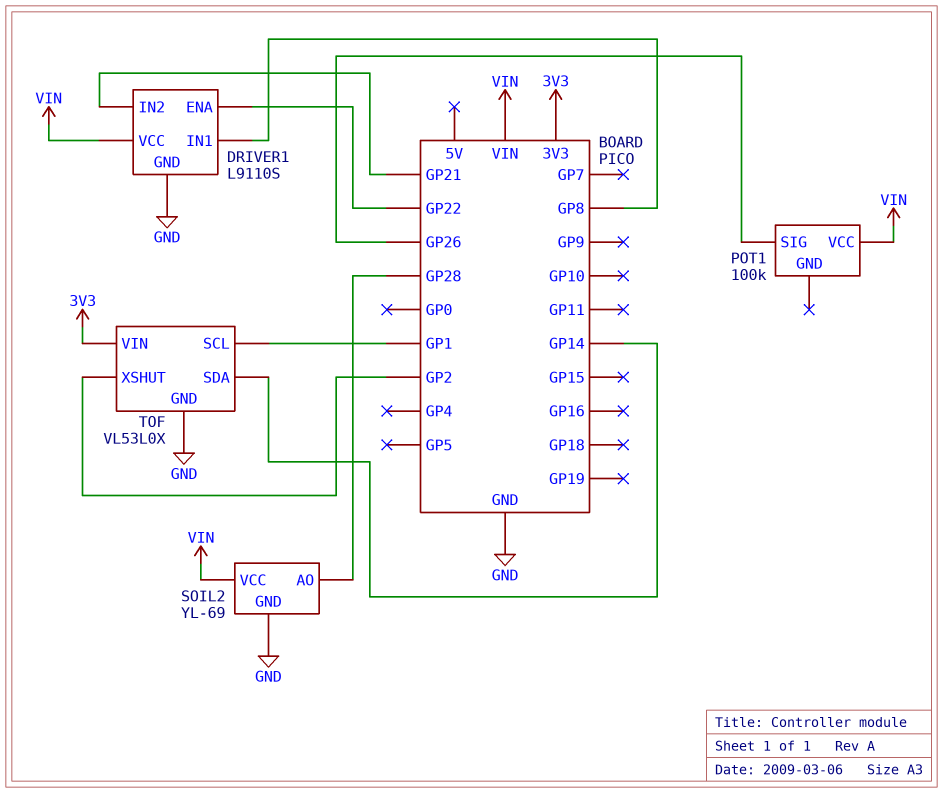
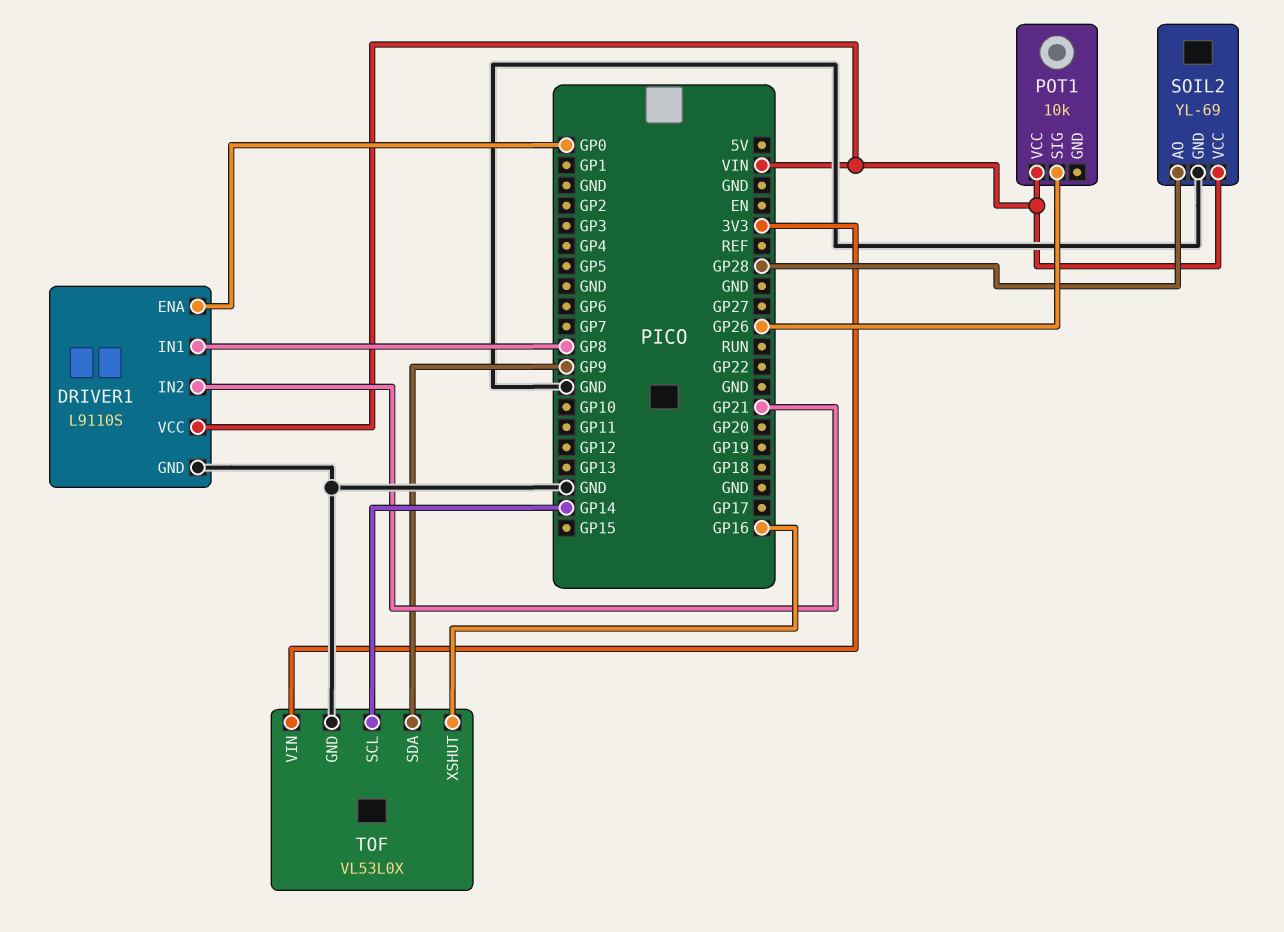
DRIVER1 pin ENA: GP22 -> GP0
POT1: 100k -> 10k
TOF pin SCL: GP1 -> GP14
TOF pin SDA: GP14 -> GP9
TOF pin XSHUT: GP2 -> GP16

